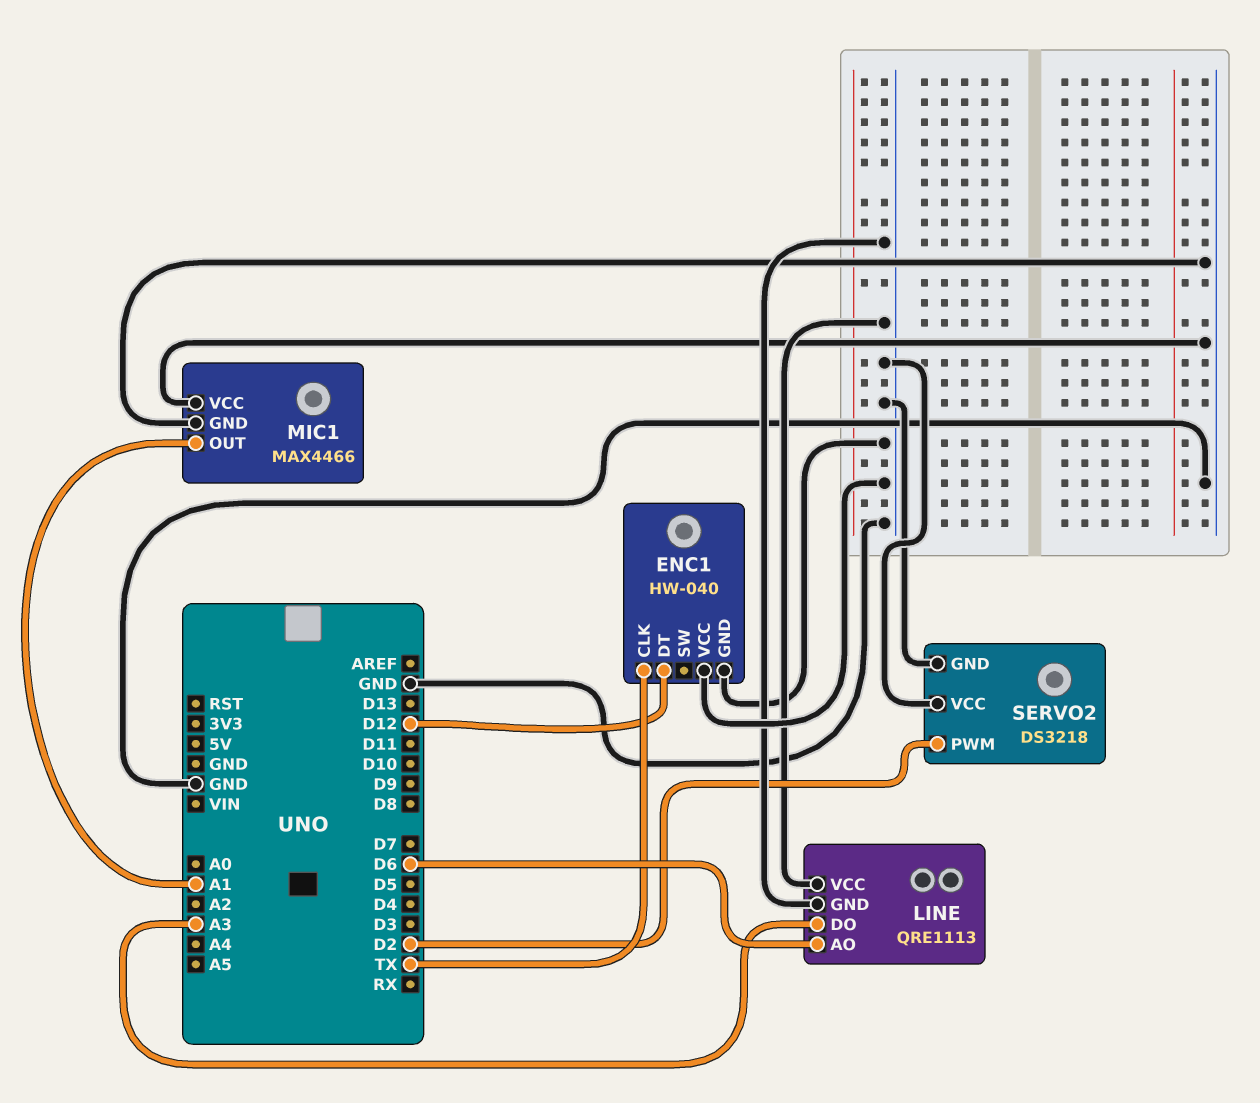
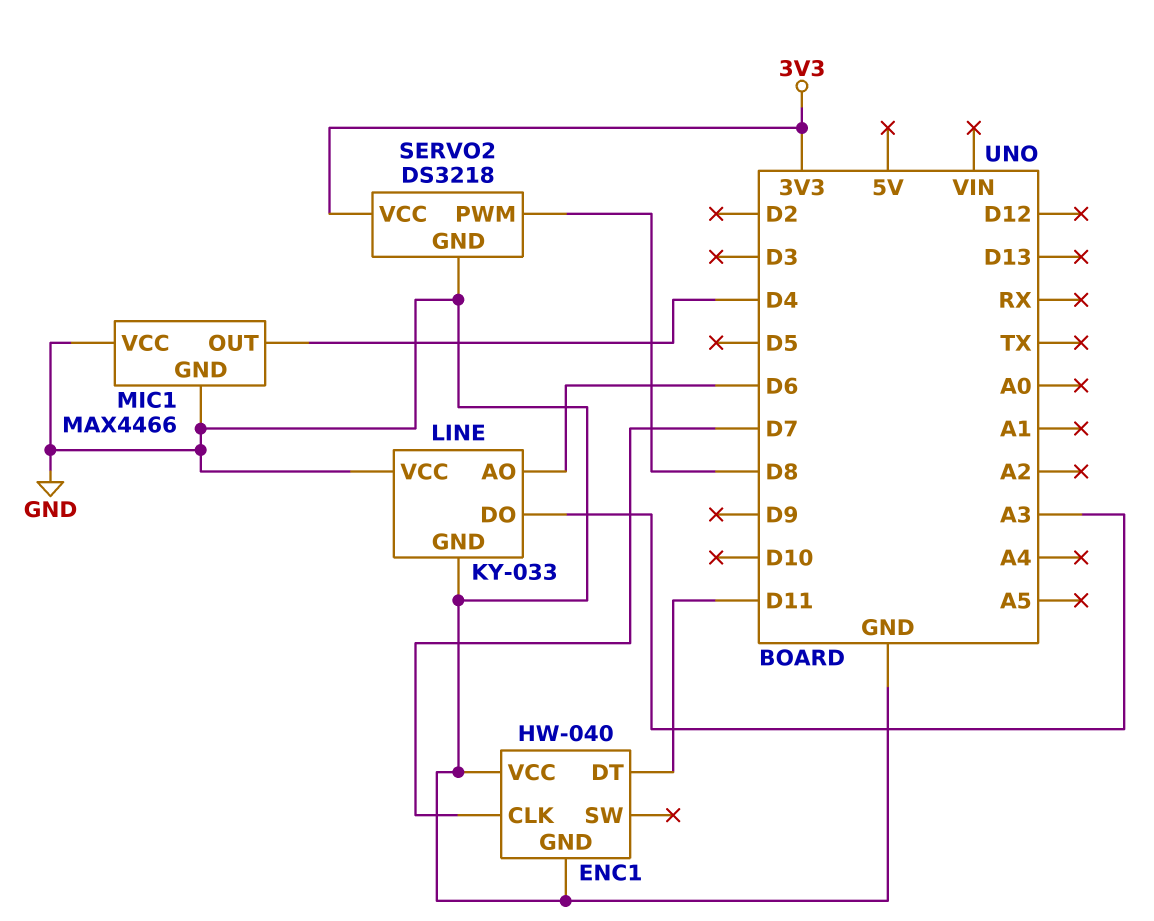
ENC1 pin CLK: TX -> D7
ENC1 pin DT: D12 -> D11
LINE: QRE1113 -> KY-033
MIC1 pin OUT: A1 -> D4
SERVO2 pin PWM: D2 -> D8
SERVO2 pin VCC: GND -> 3V3

